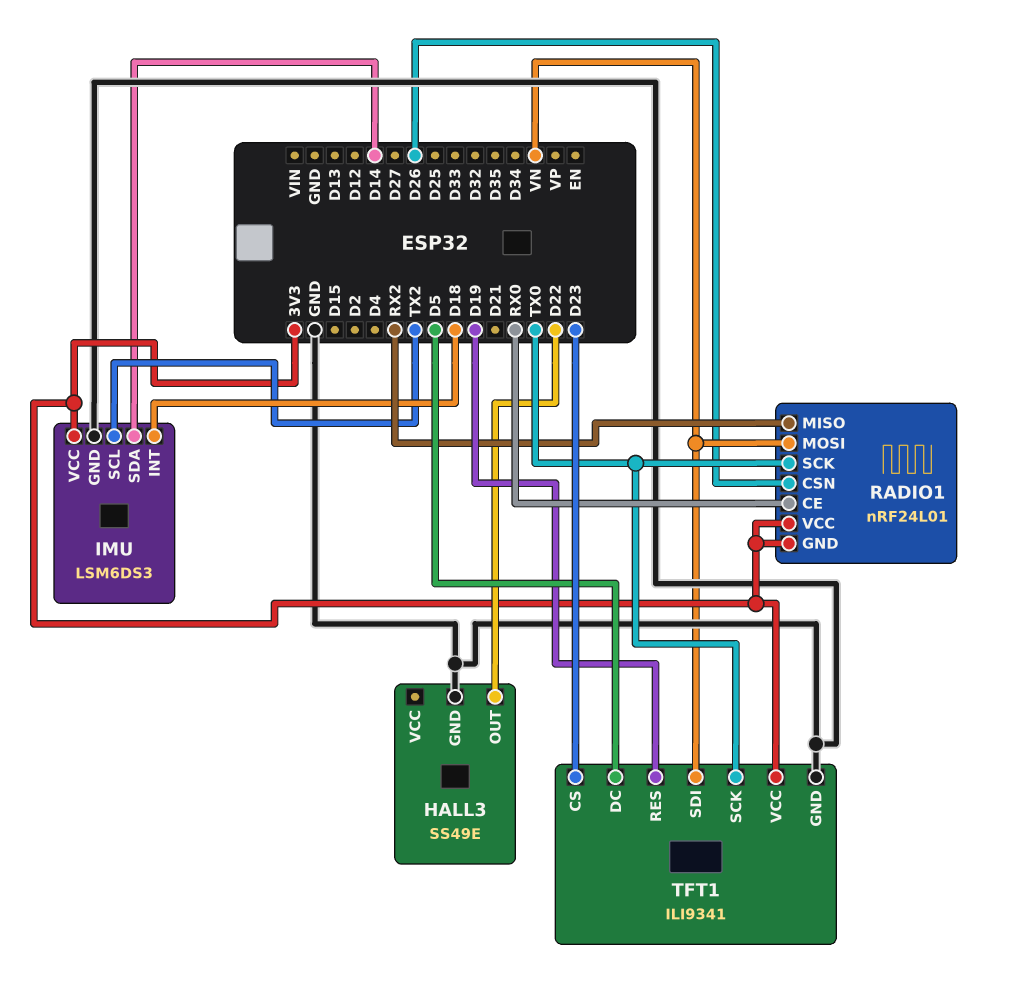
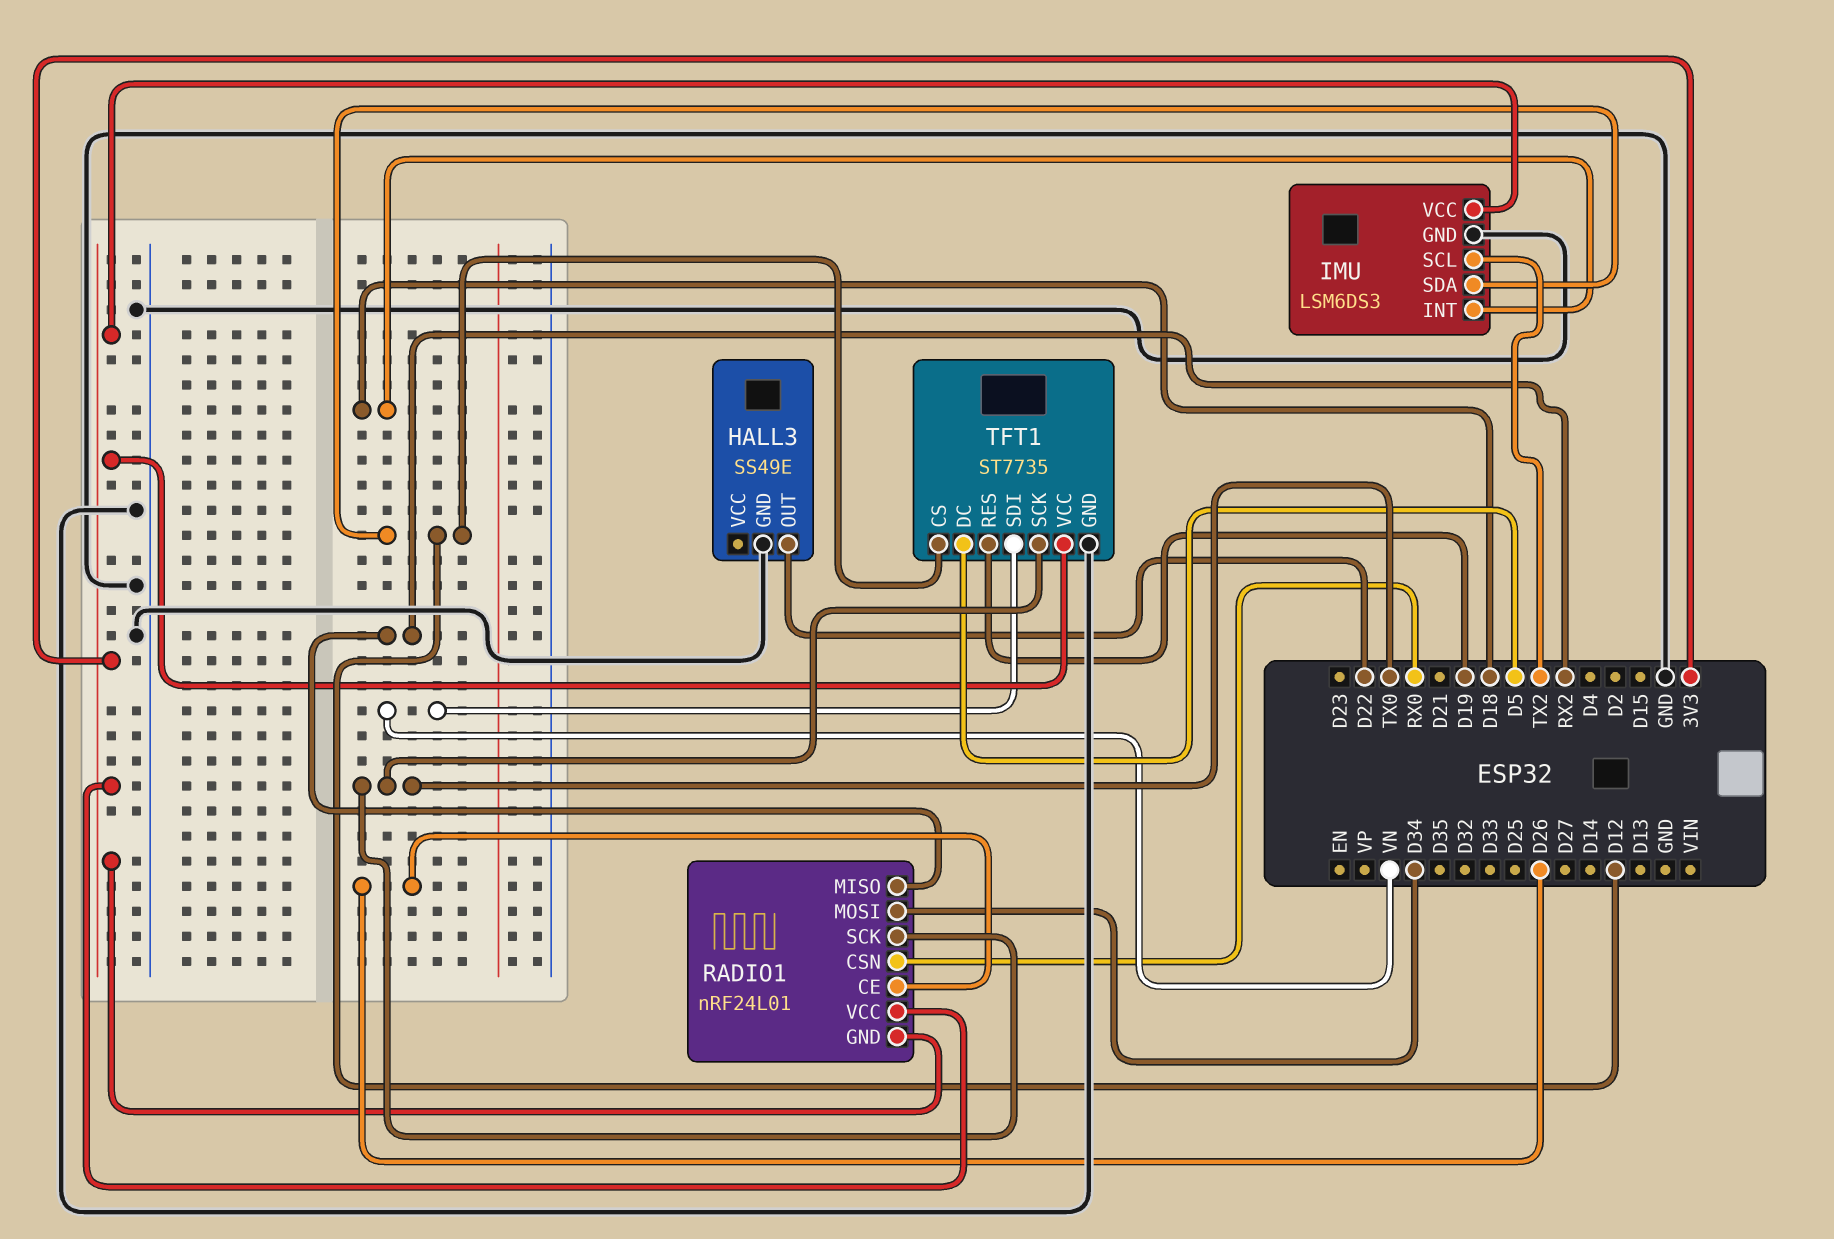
IMU pin SDA: D14 -> D12
RADIO1 pin CE: RX0 -> D26
RADIO1 pin CSN: D26 -> RX0
RADIO1 pin MOSI: VN -> D34
TFT1: ILI9341 -> ST7735
TFT1 pin CS: D23 -> D12

